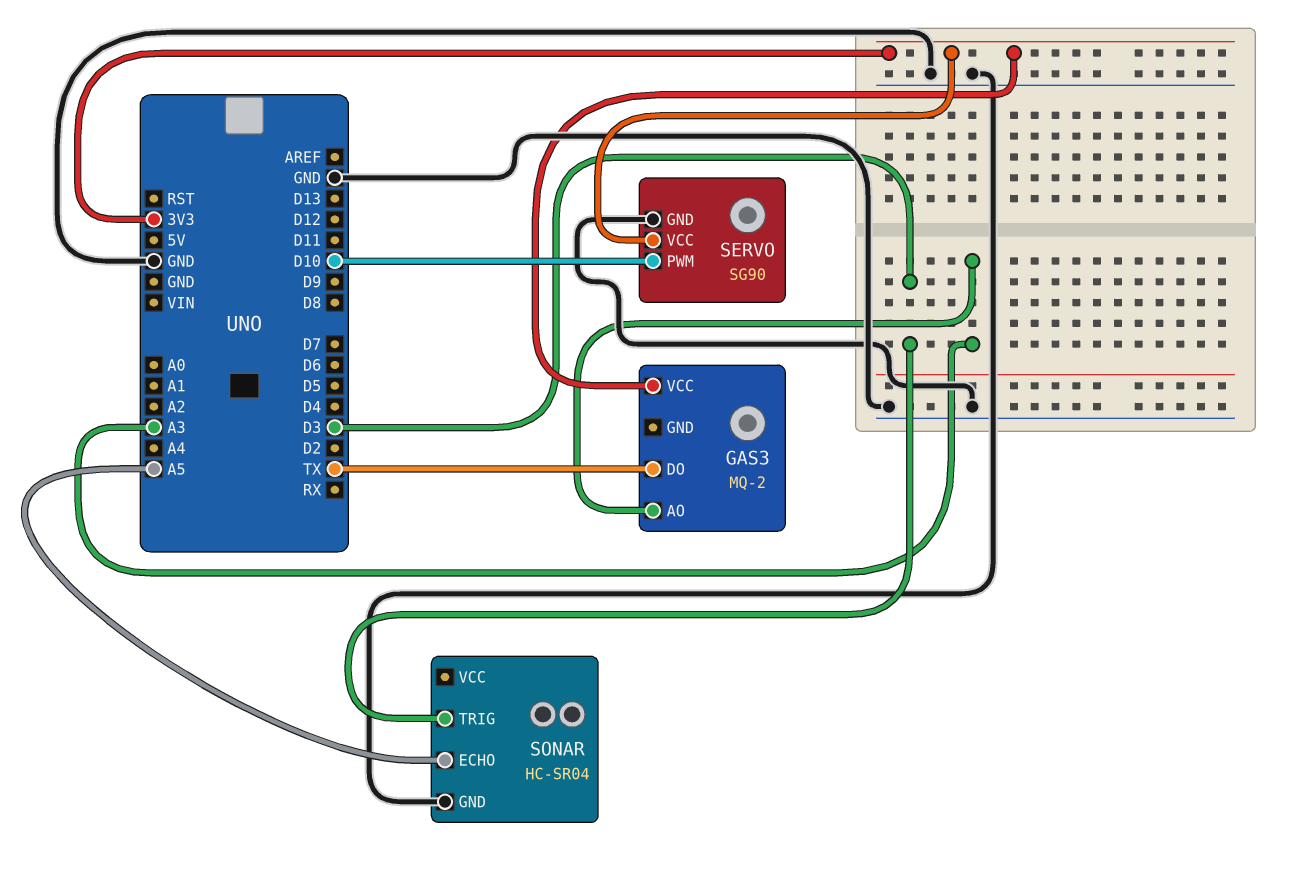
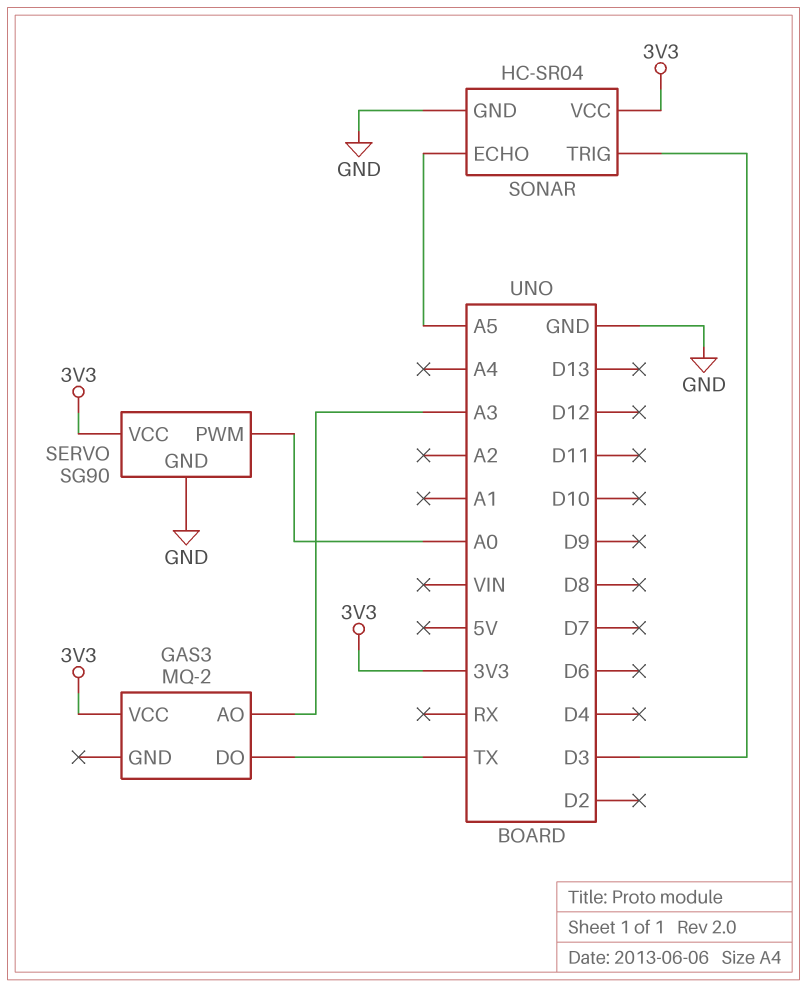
SERVO pin PWM: D10 -> A0
SONAR pin VCC: none -> 3V3

